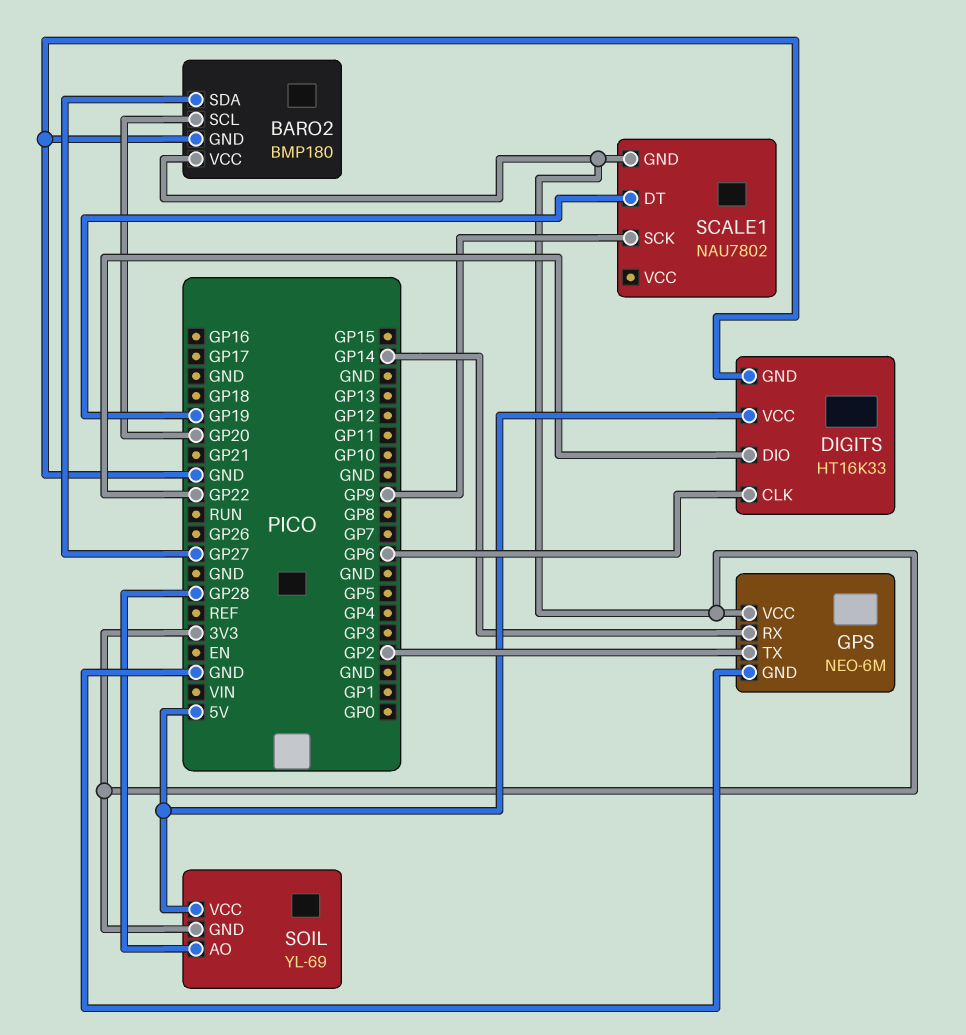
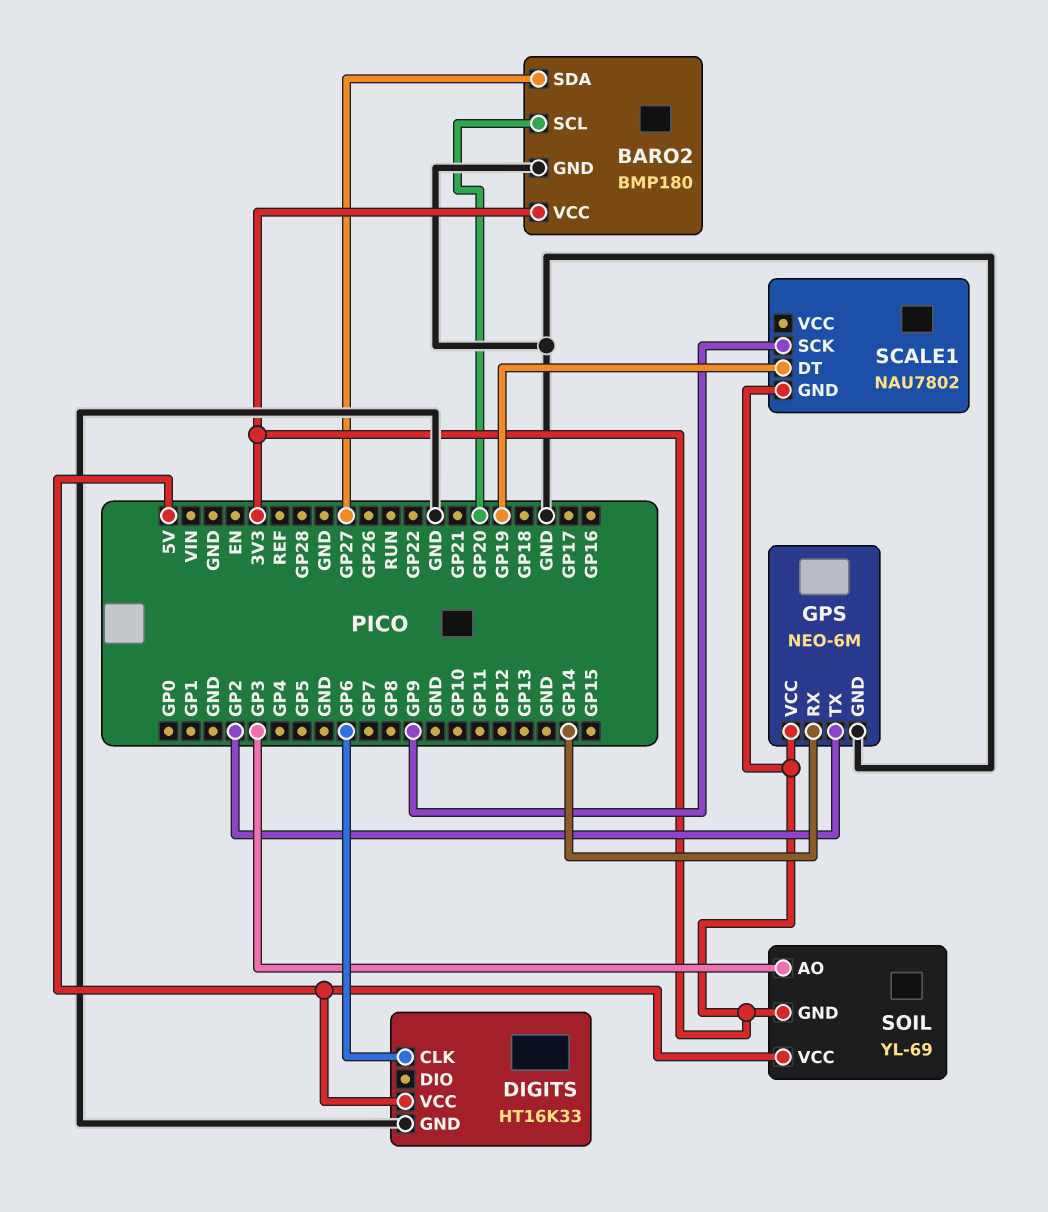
DIGITS pin DIO: GP22 -> none
SOIL pin AO: GP28 -> GP3

